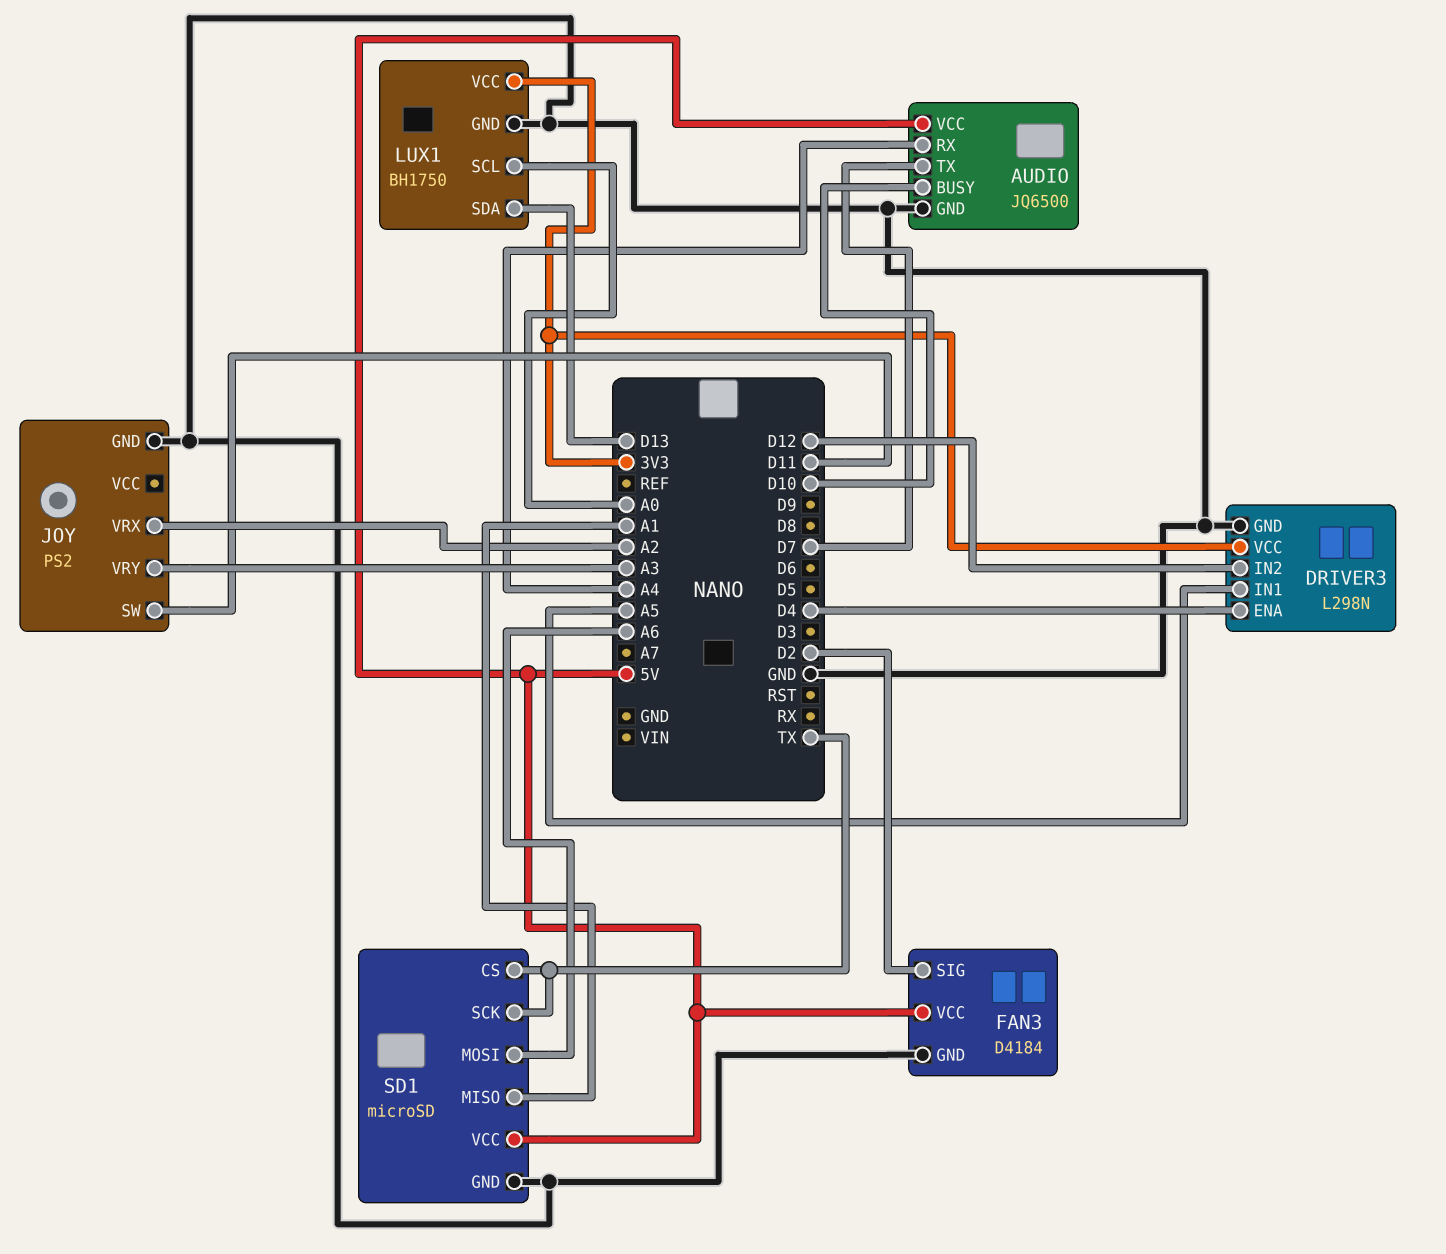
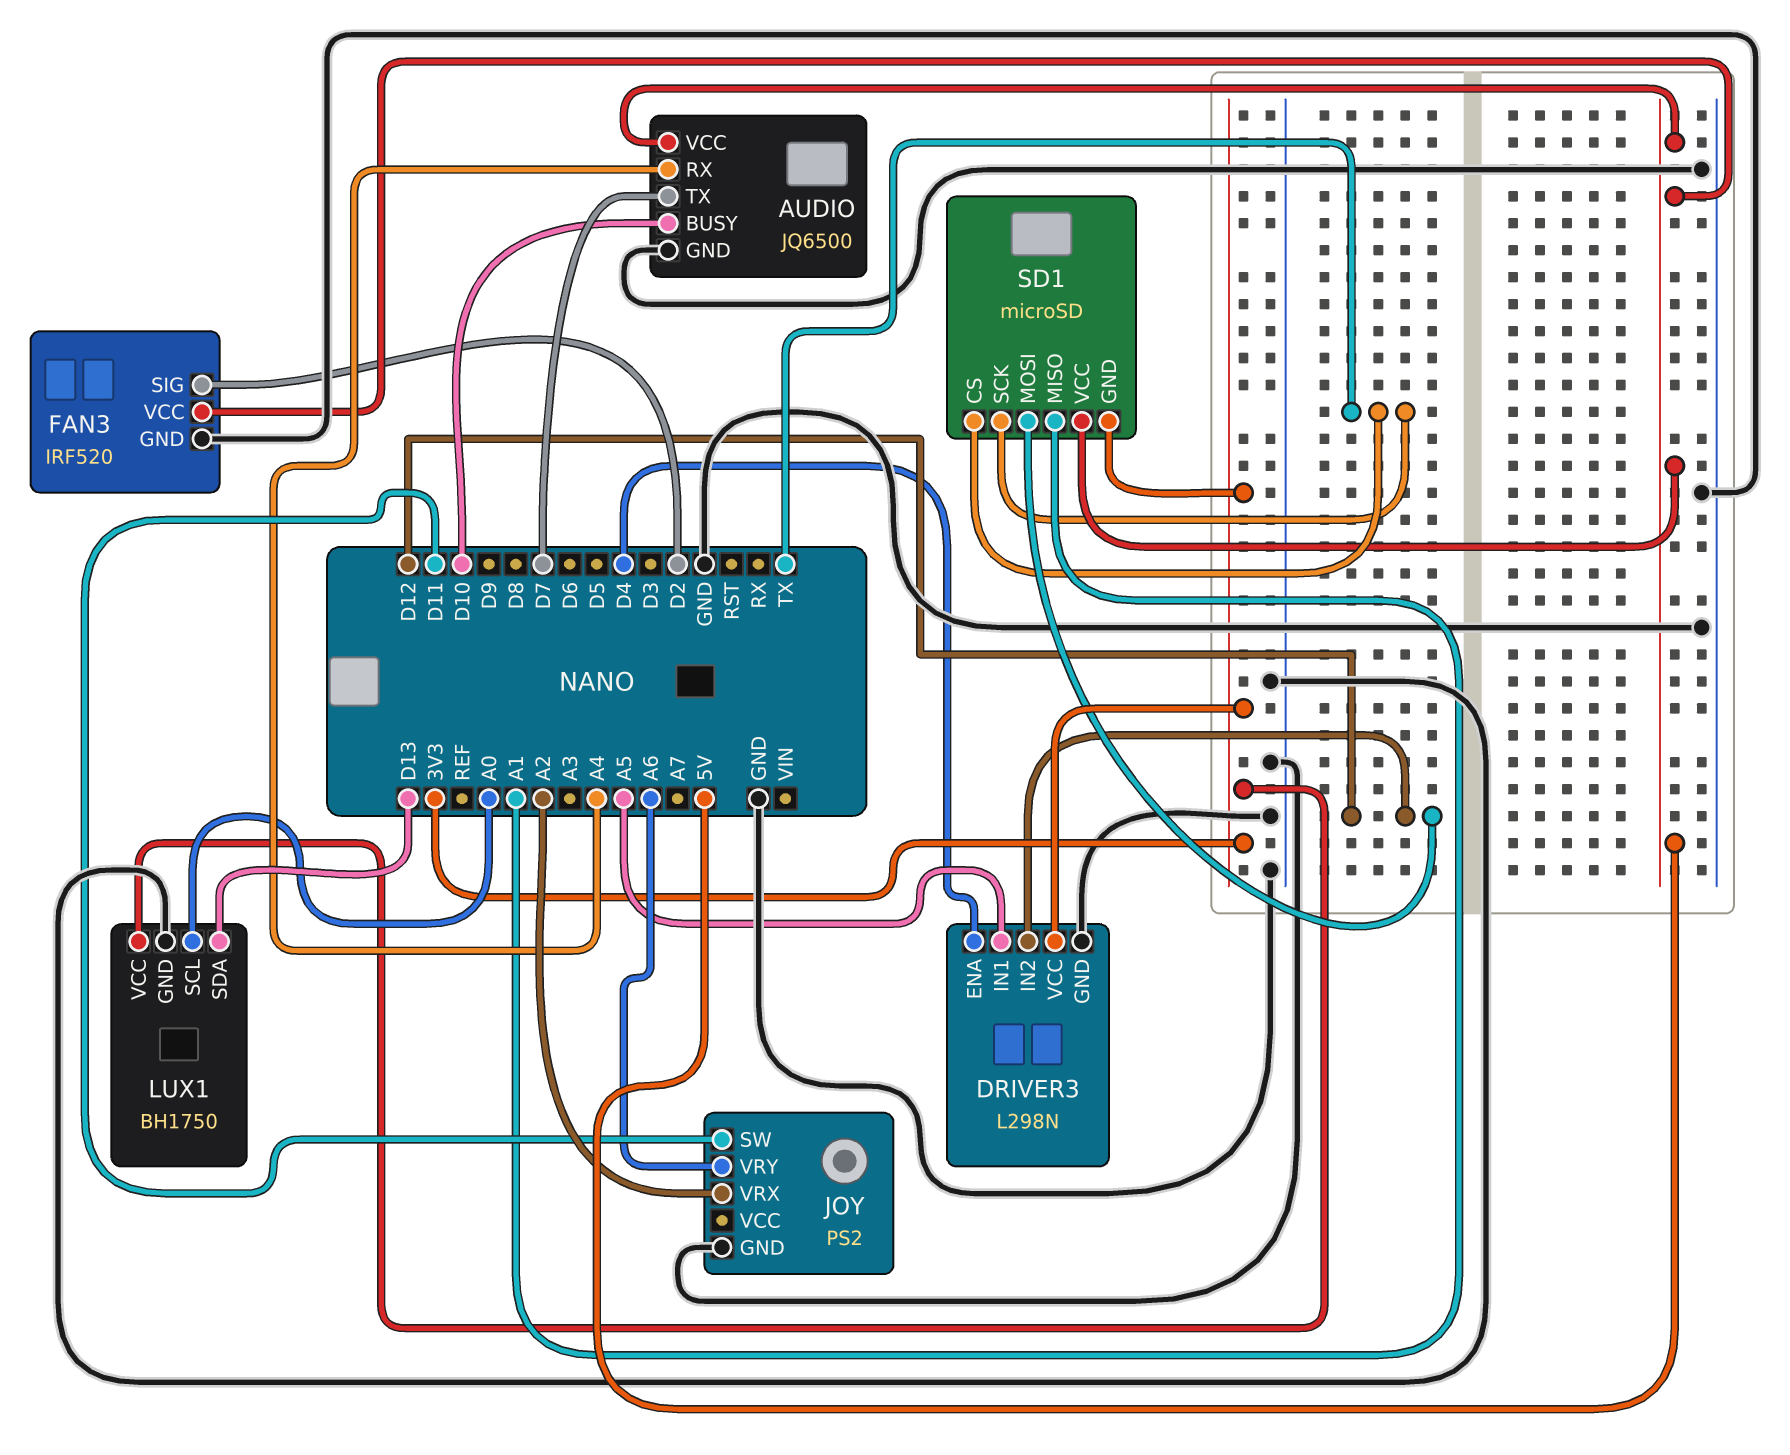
FAN3: D4184 -> IRF520
JOY pin VRY: A3 -> A6
SD1 pin GND: GND -> 3V3
SD1 pin MOSI: A6 -> D12

